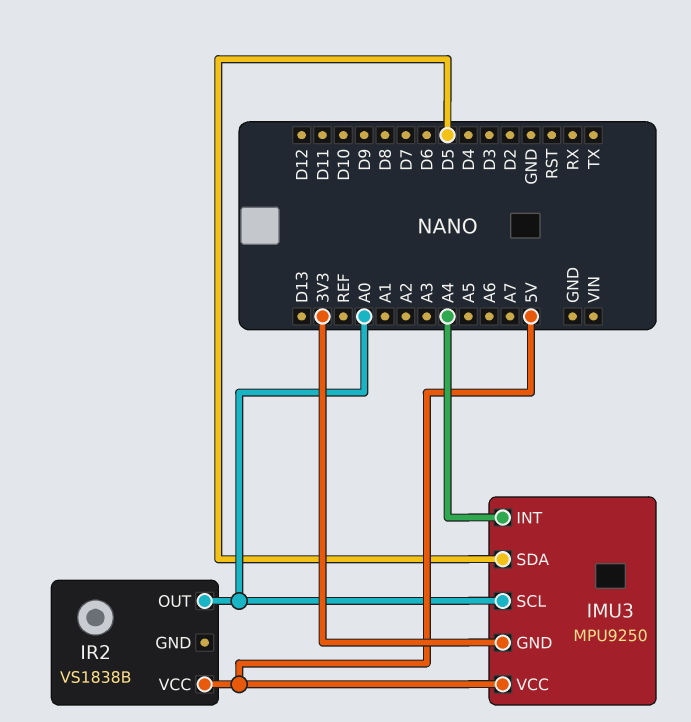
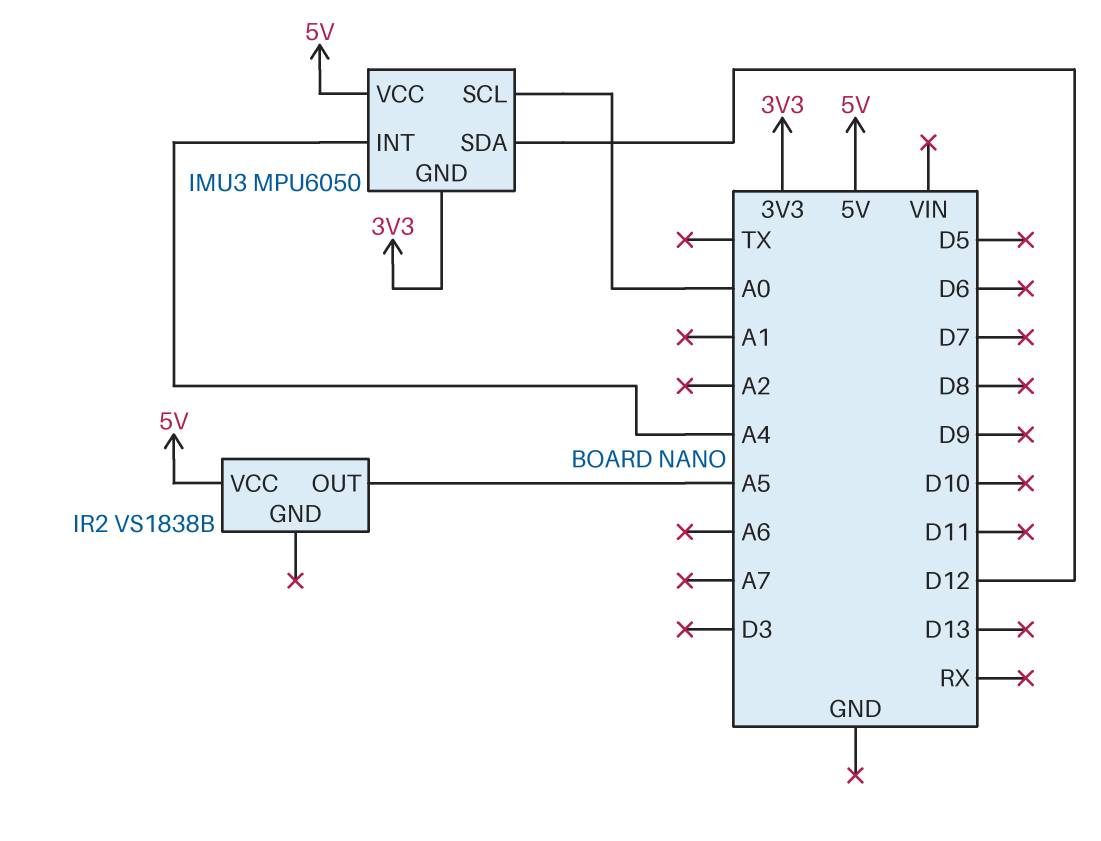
IMU3: MPU9250 -> MPU6050
IMU3 pin SDA: D5 -> D12
IR2 pin OUT: A0 -> A5

